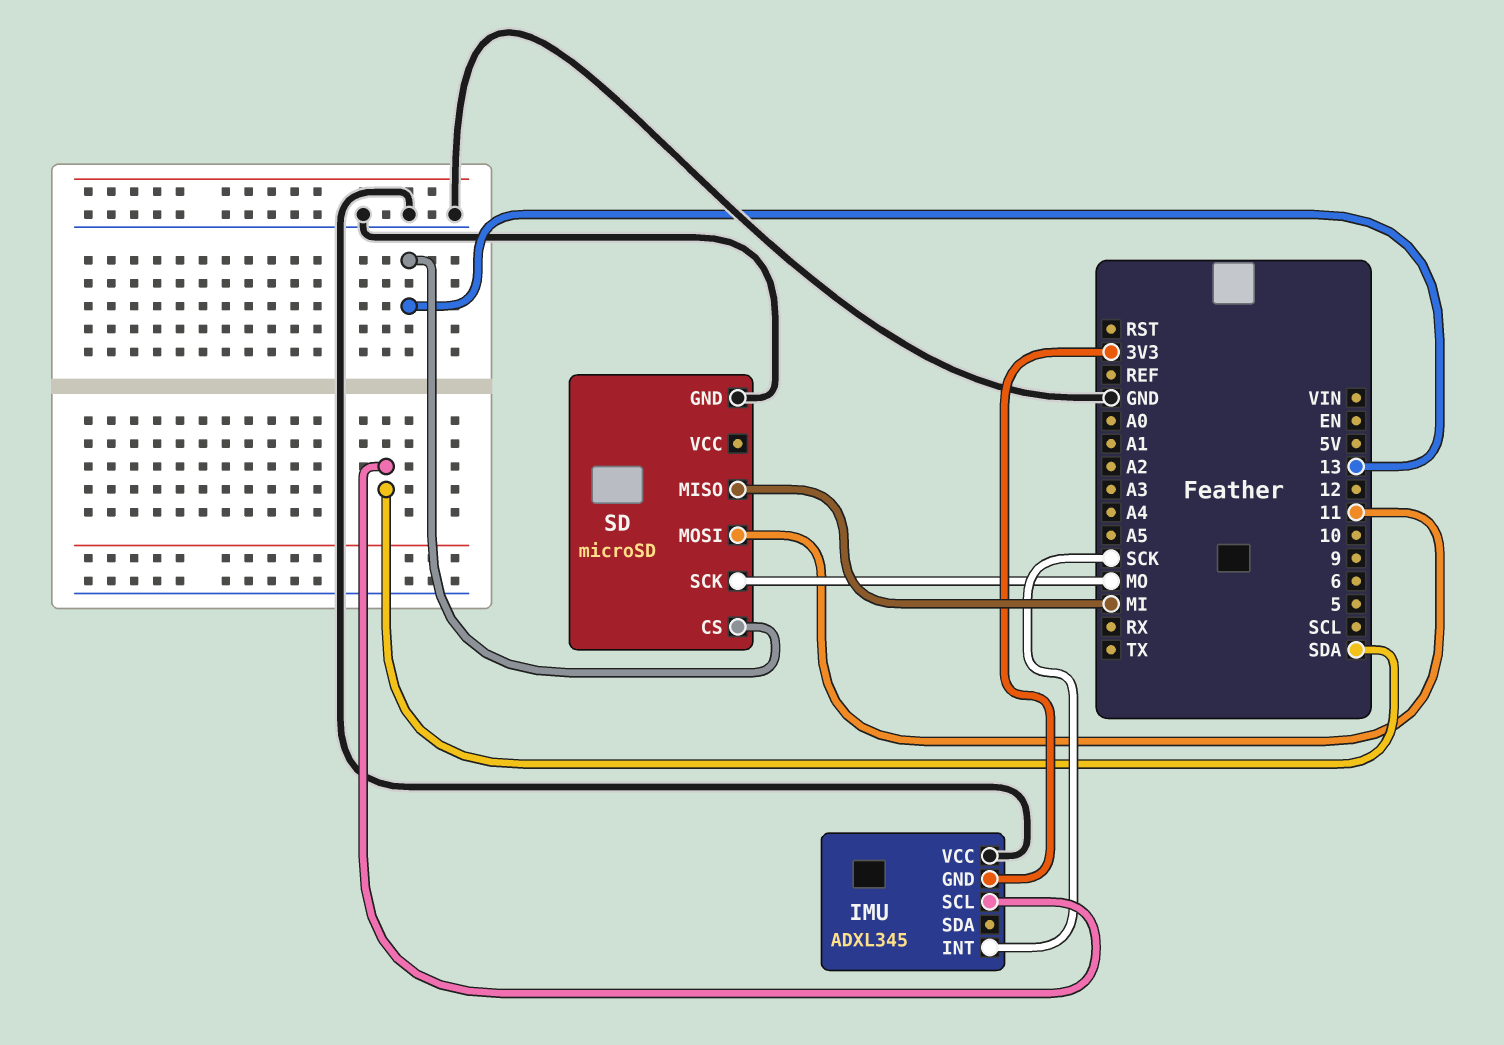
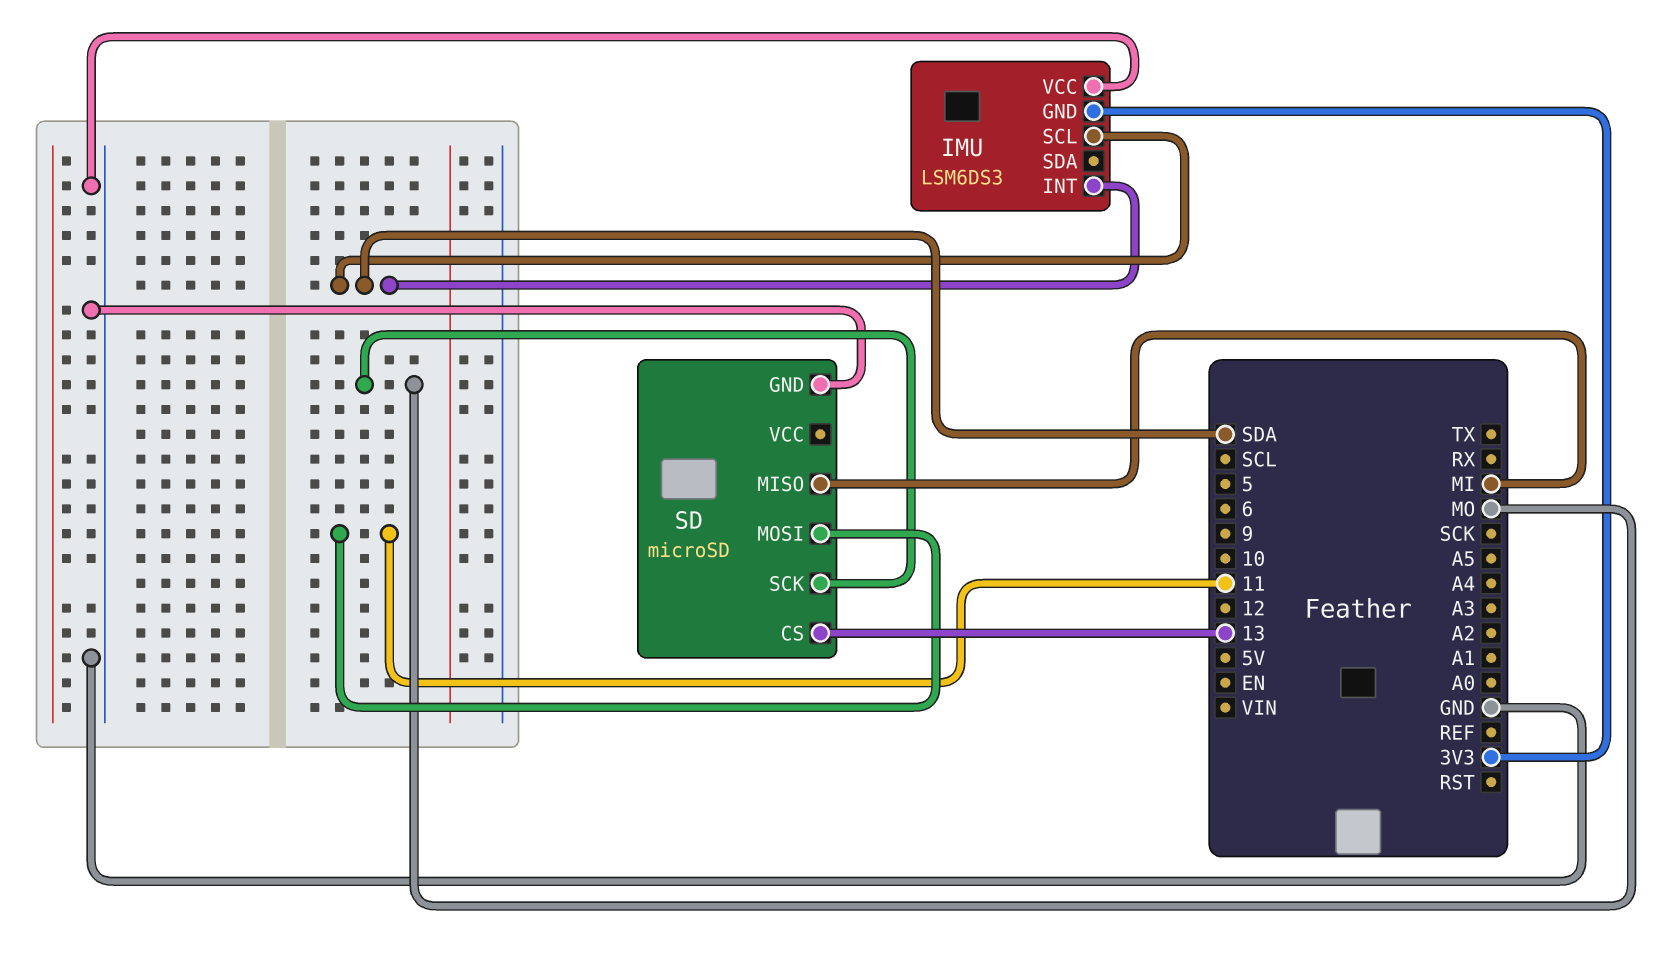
IMU: ADXL345 -> LSM6DS3
IMU pin INT: SCK -> SDA

